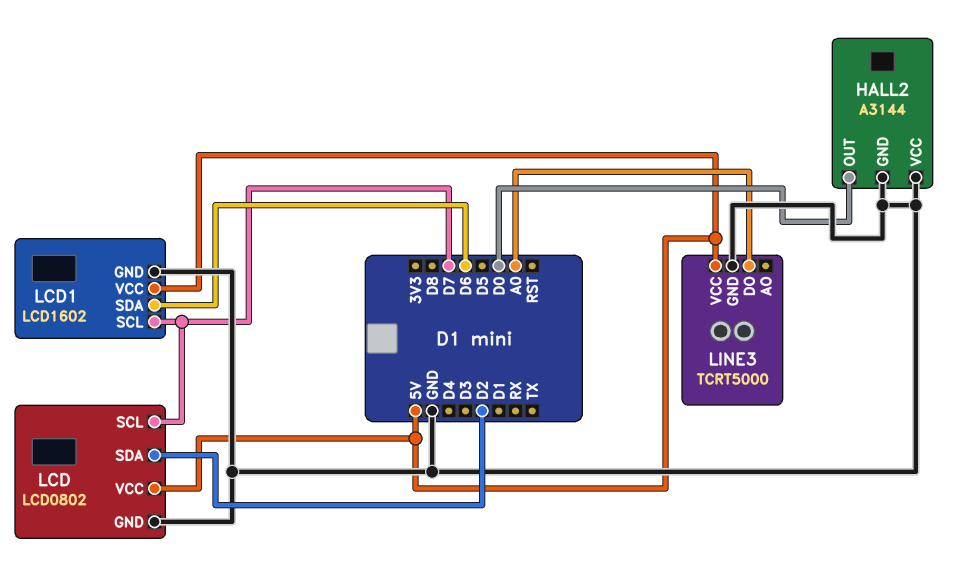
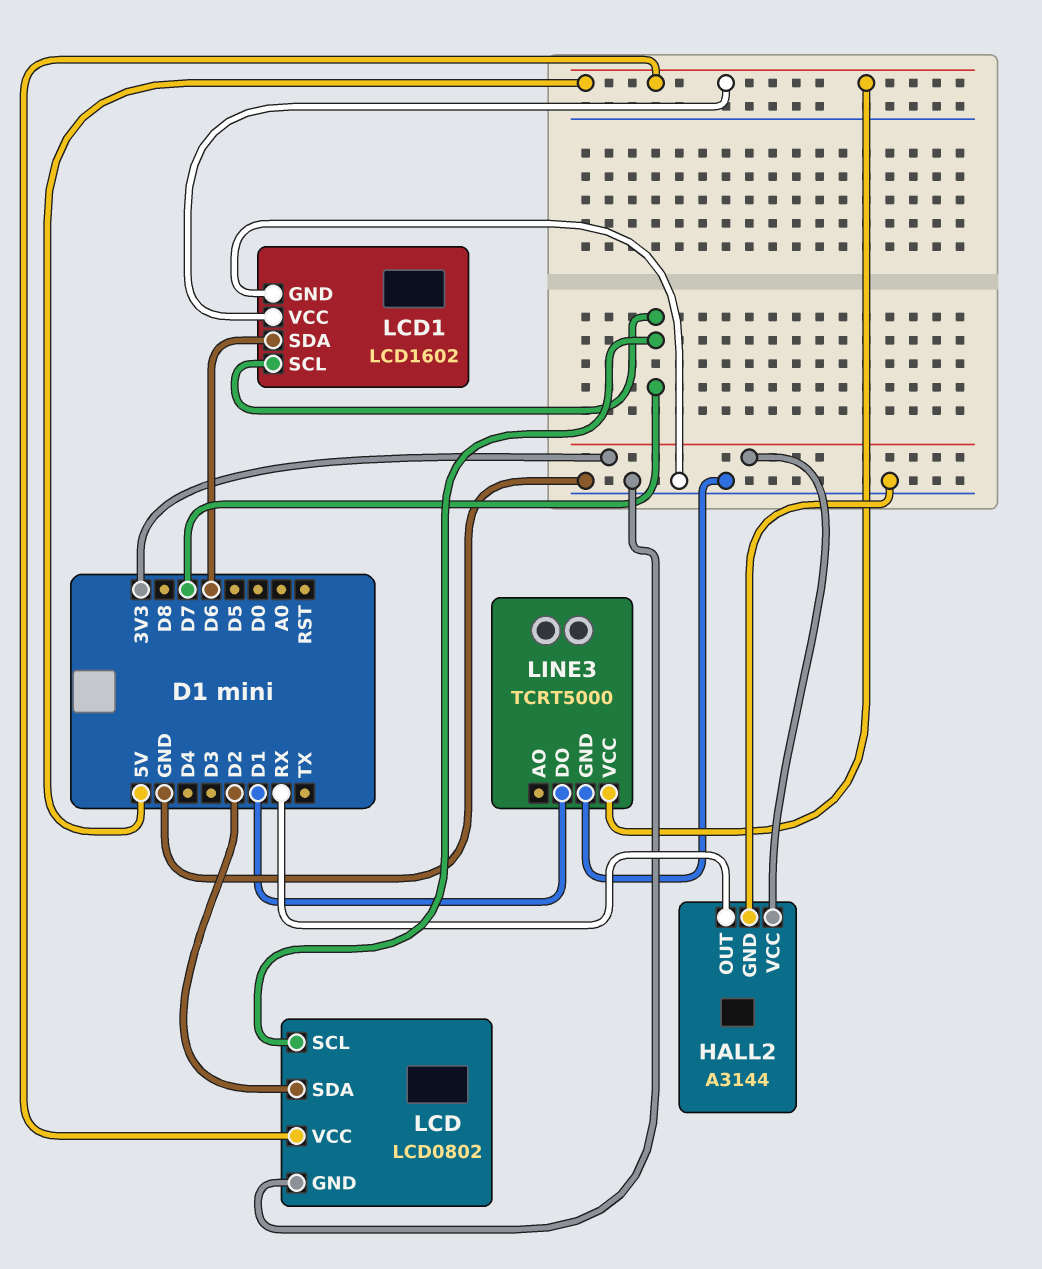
HALL2 pin OUT: D0 -> RX
HALL2 pin VCC: GND -> 3V3
LINE3 pin DO: A0 -> D1

